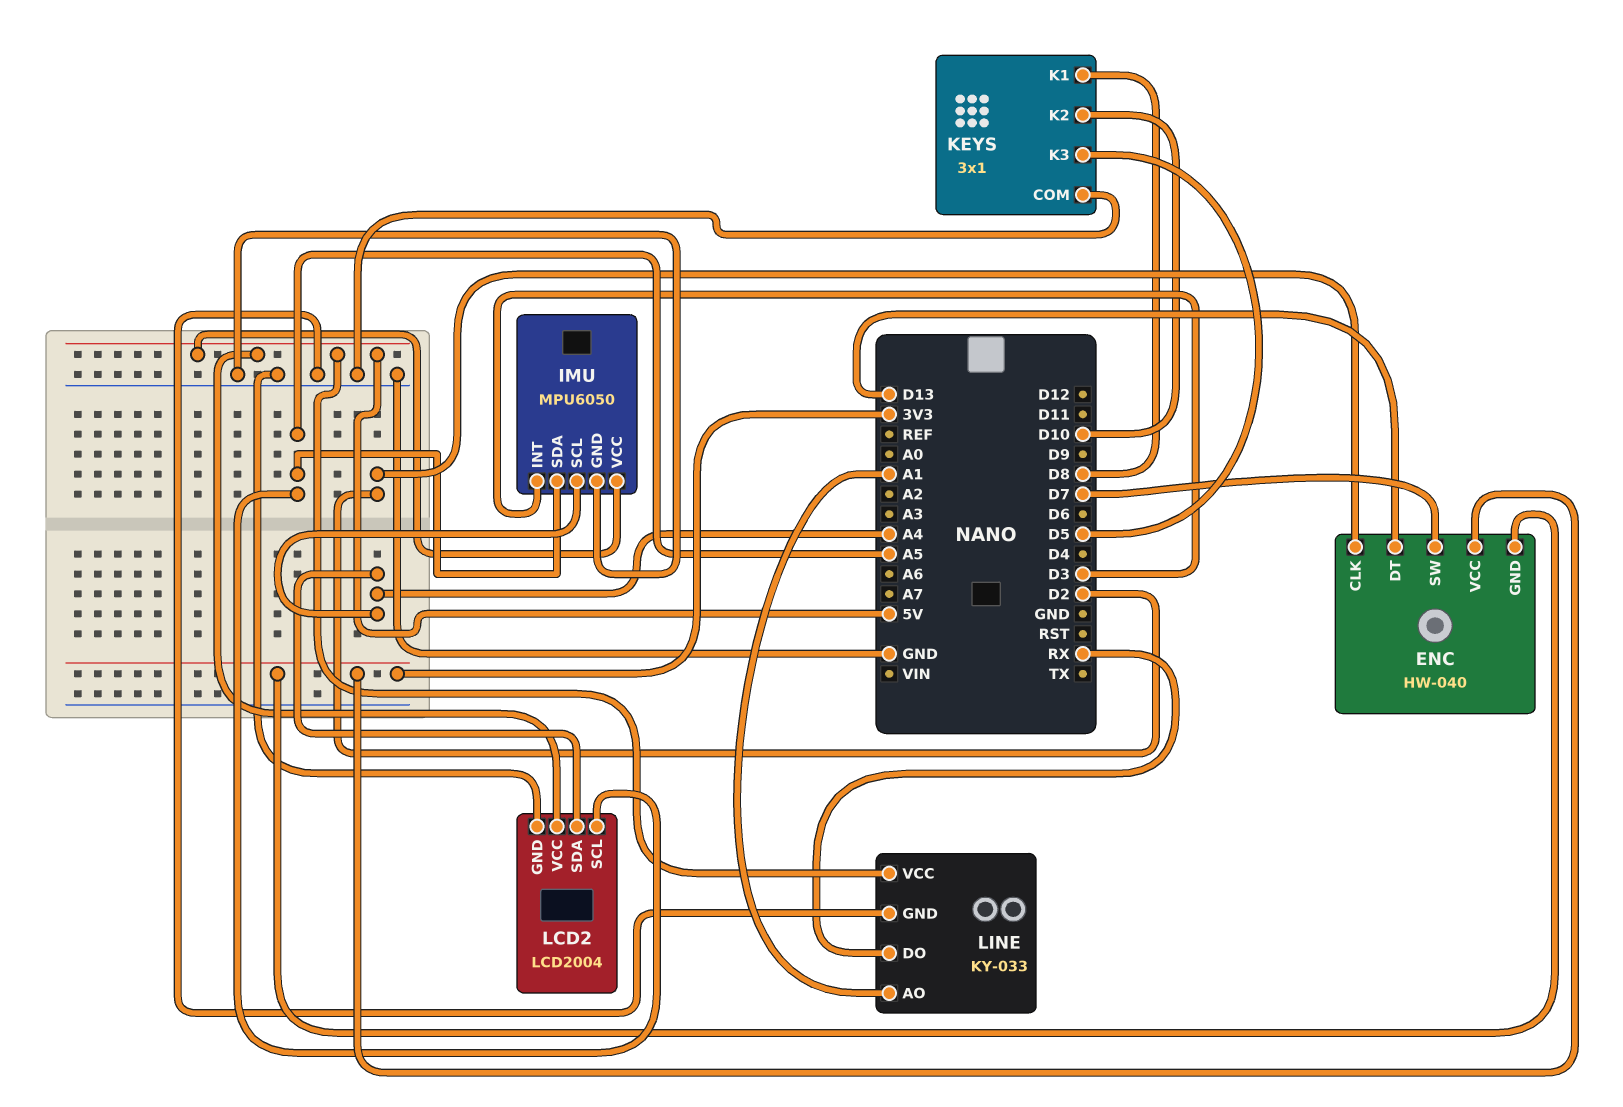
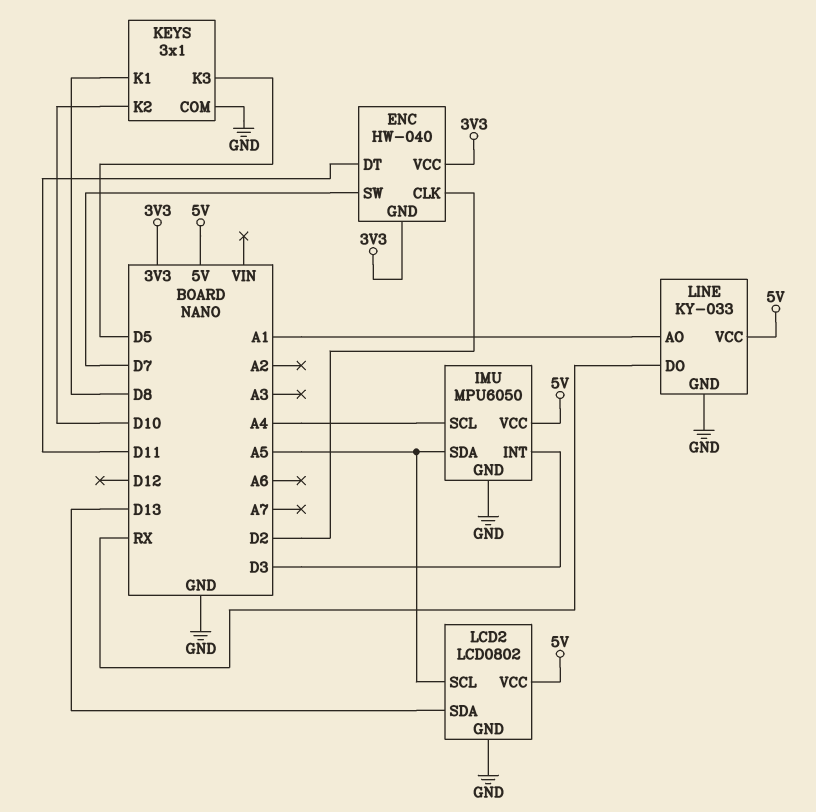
ENC pin DT: D13 -> D11
LCD2: LCD2004 -> LCD0802
LCD2 pin SDA: A4 -> D13

